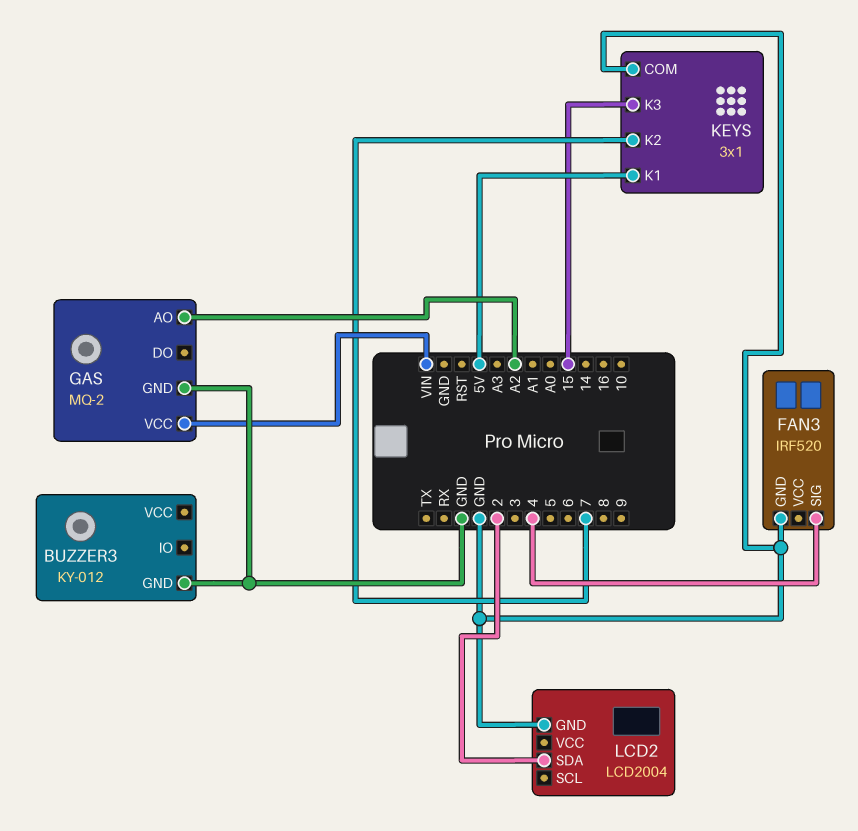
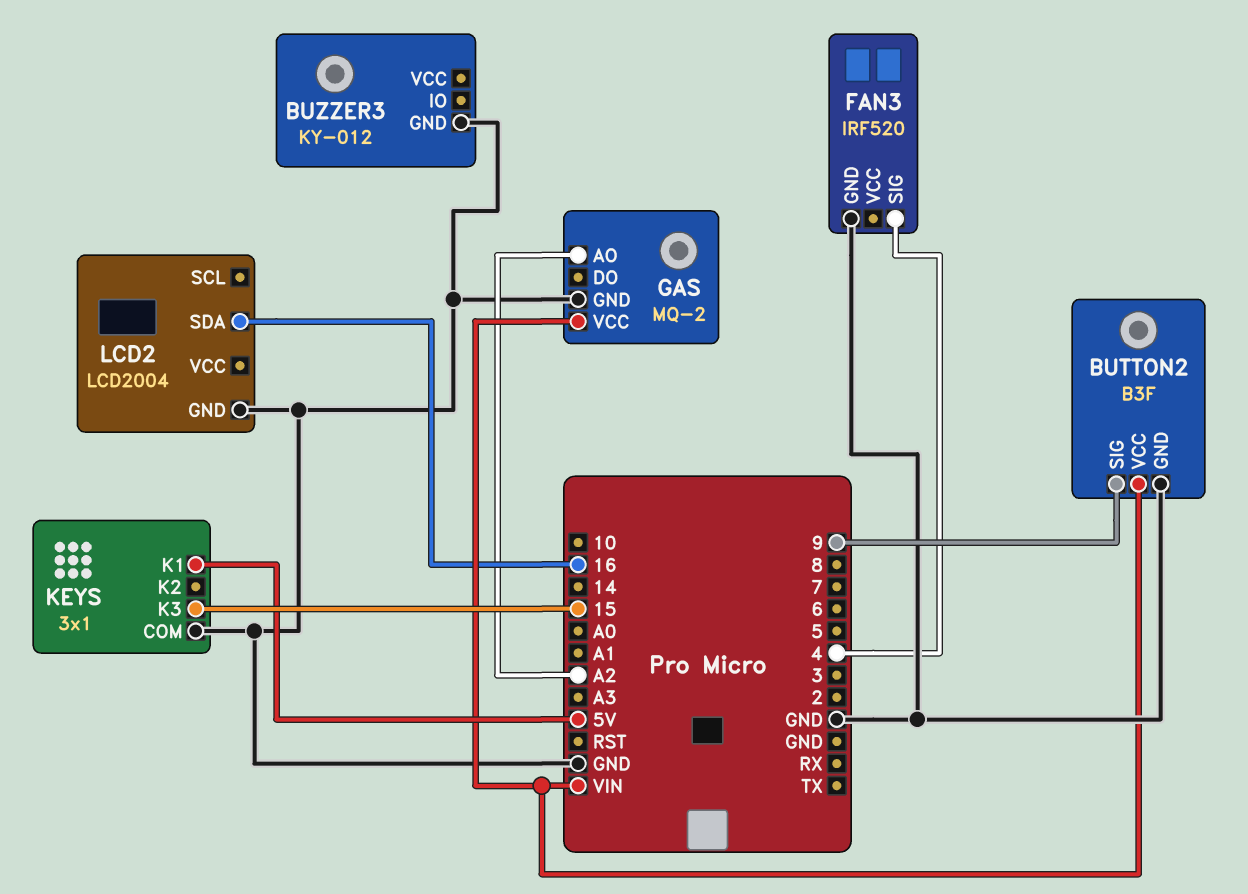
BUTTON2: none -> B3F
BUTTON2 pin GND: none -> GND
BUTTON2 pin SIG: none -> 9
BUTTON2 pin VCC: none -> VIN
KEYS pin K2: 7 -> none
LCD2 pin SDA: 2 -> 16

